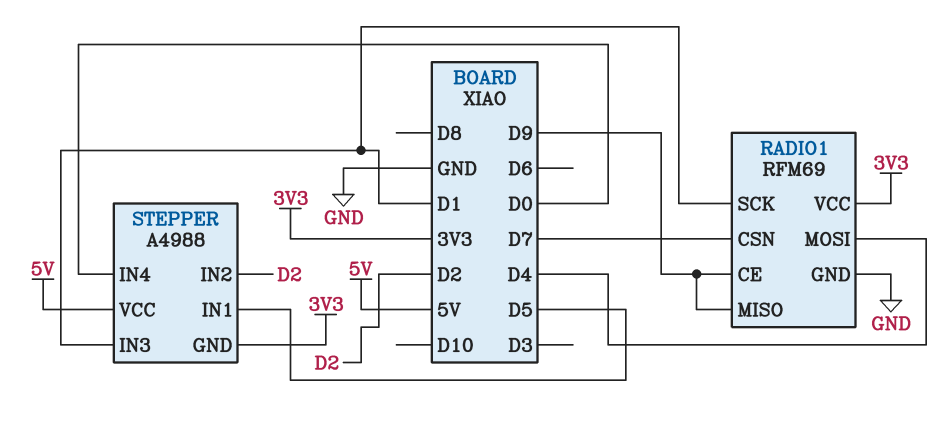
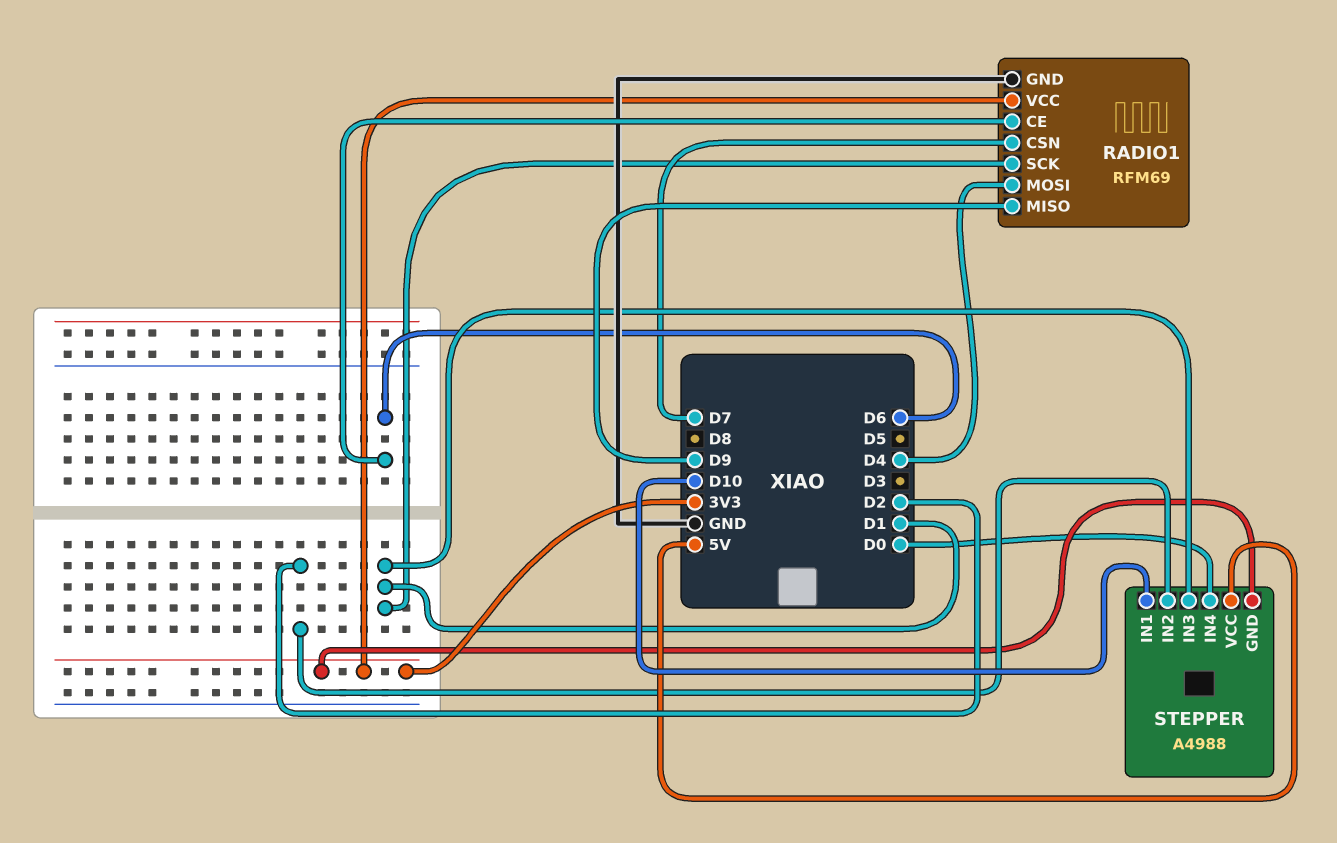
RADIO1 pin CE: D9 -> D6
STEPPER pin IN1: D5 -> D10

